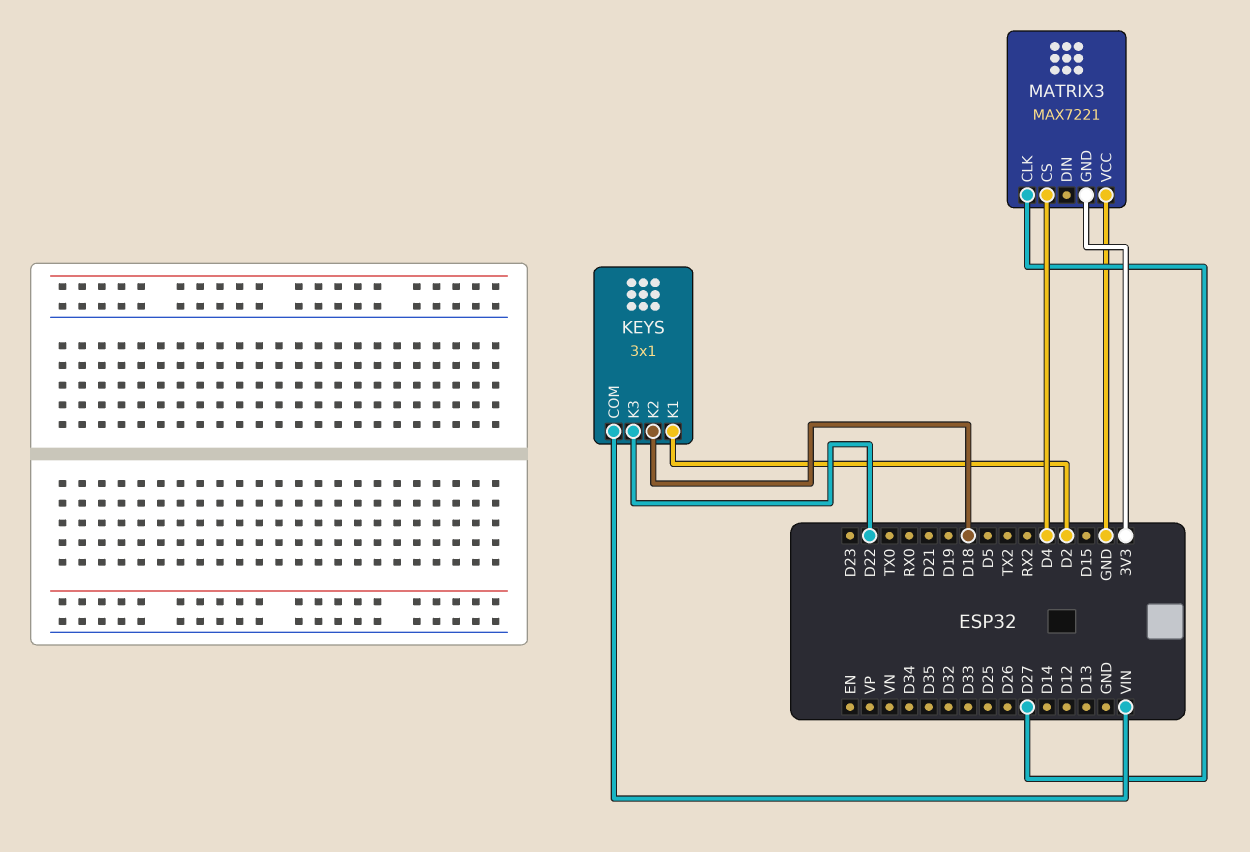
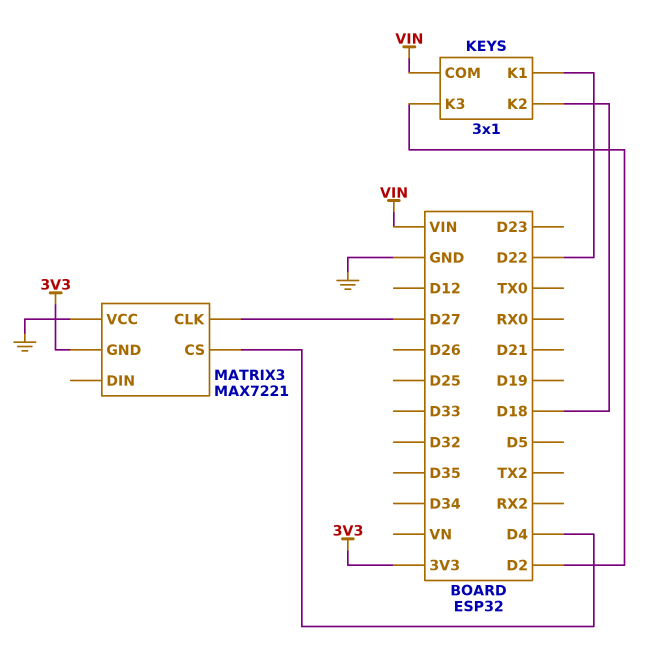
KEYS pin K1: D2 -> D22
KEYS pin K3: D22 -> D2

